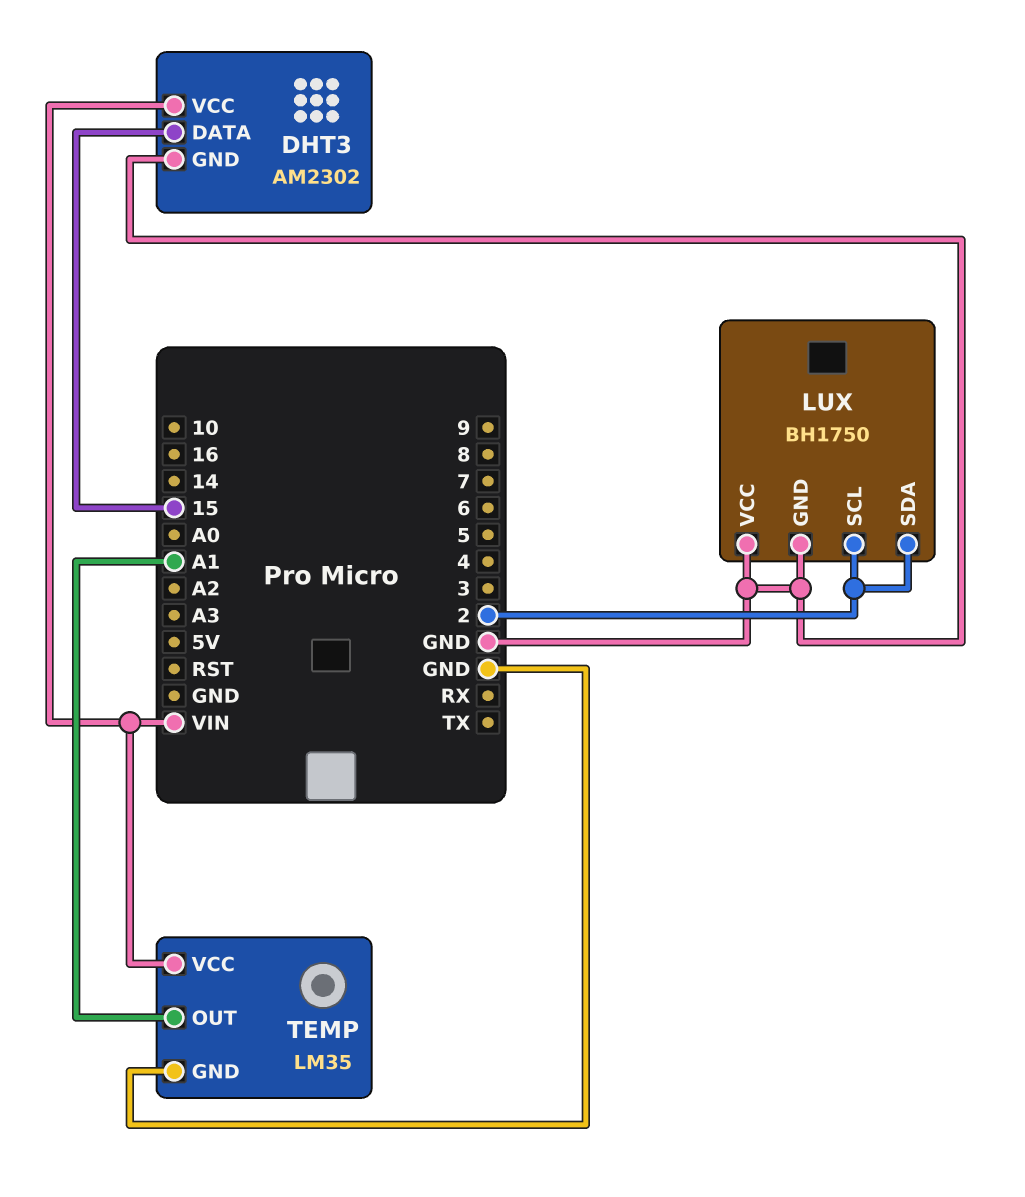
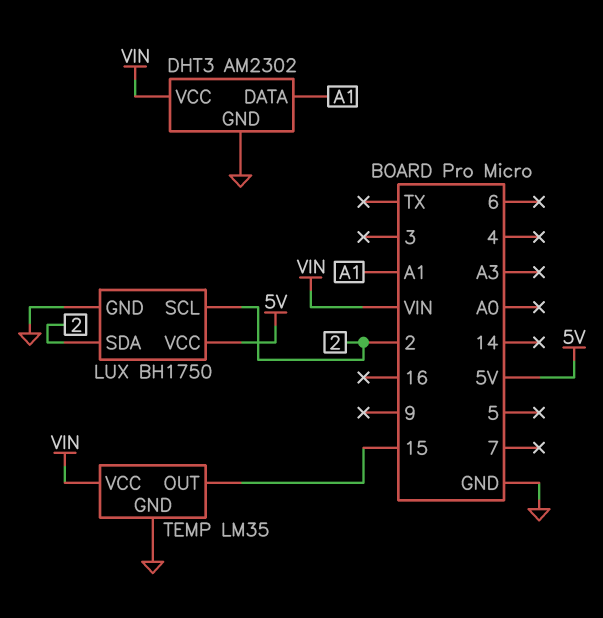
DHT3 pin DATA: 15 -> A1
LUX pin VCC: GND -> 5V
TEMP pin OUT: A1 -> 15

